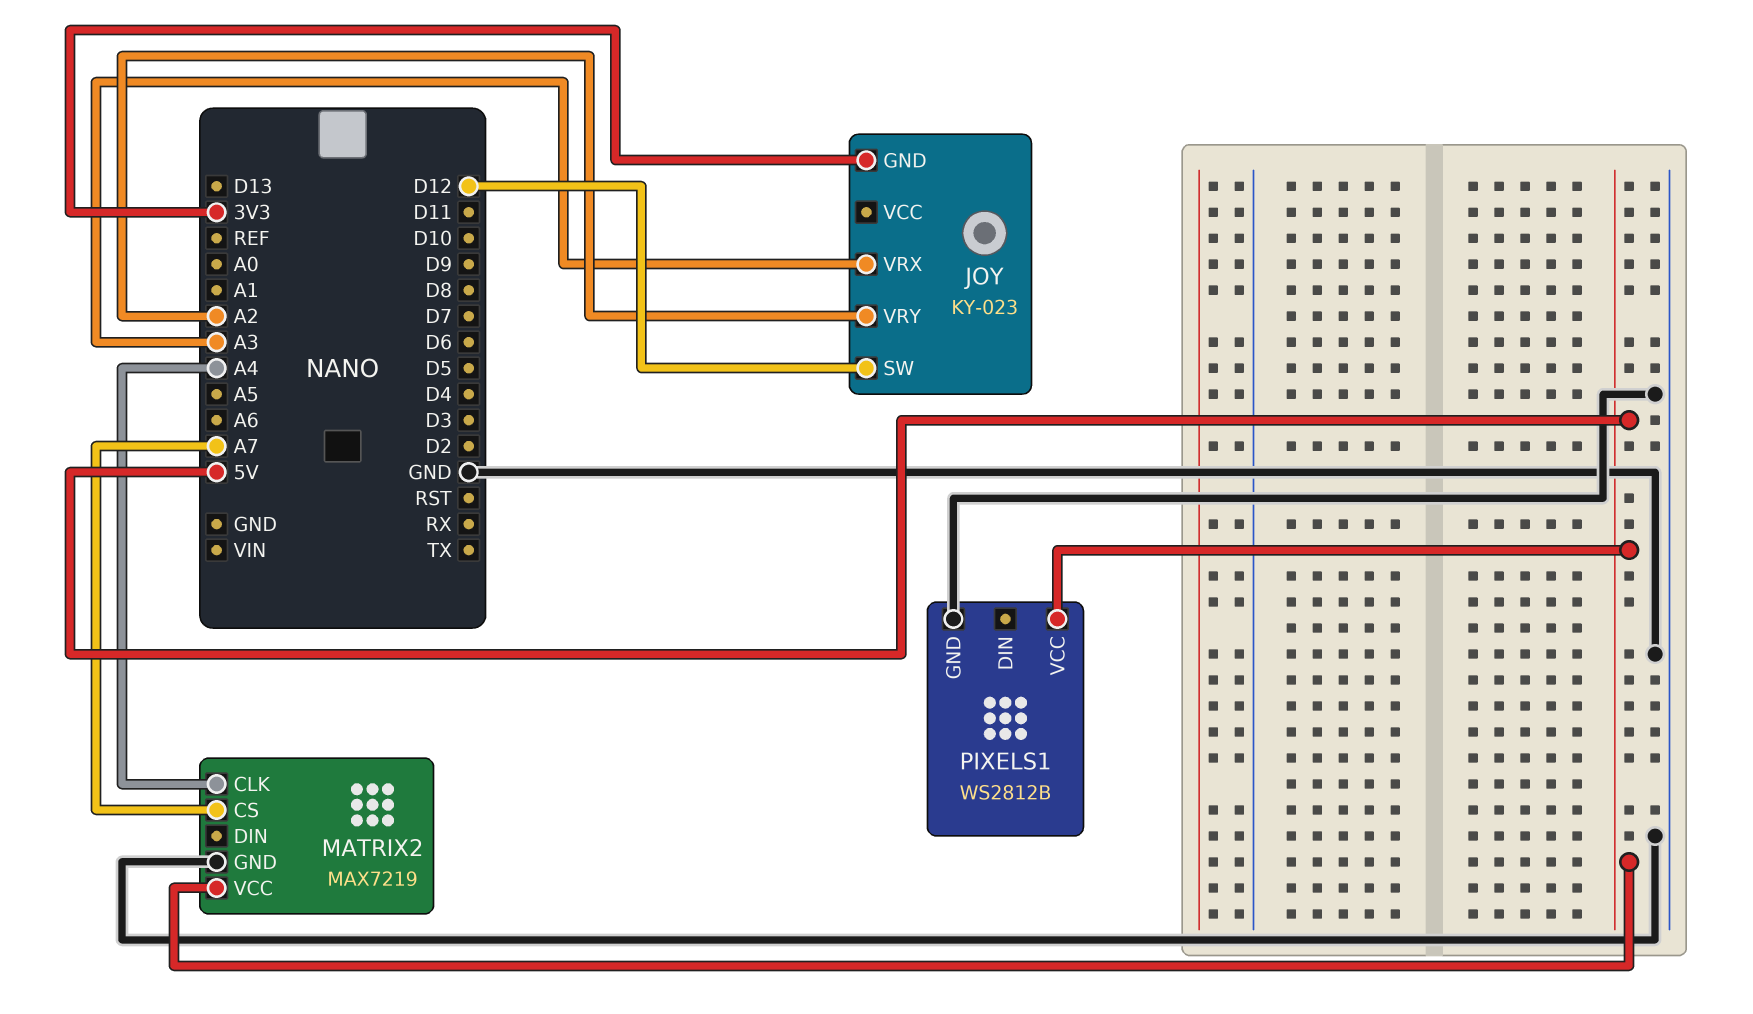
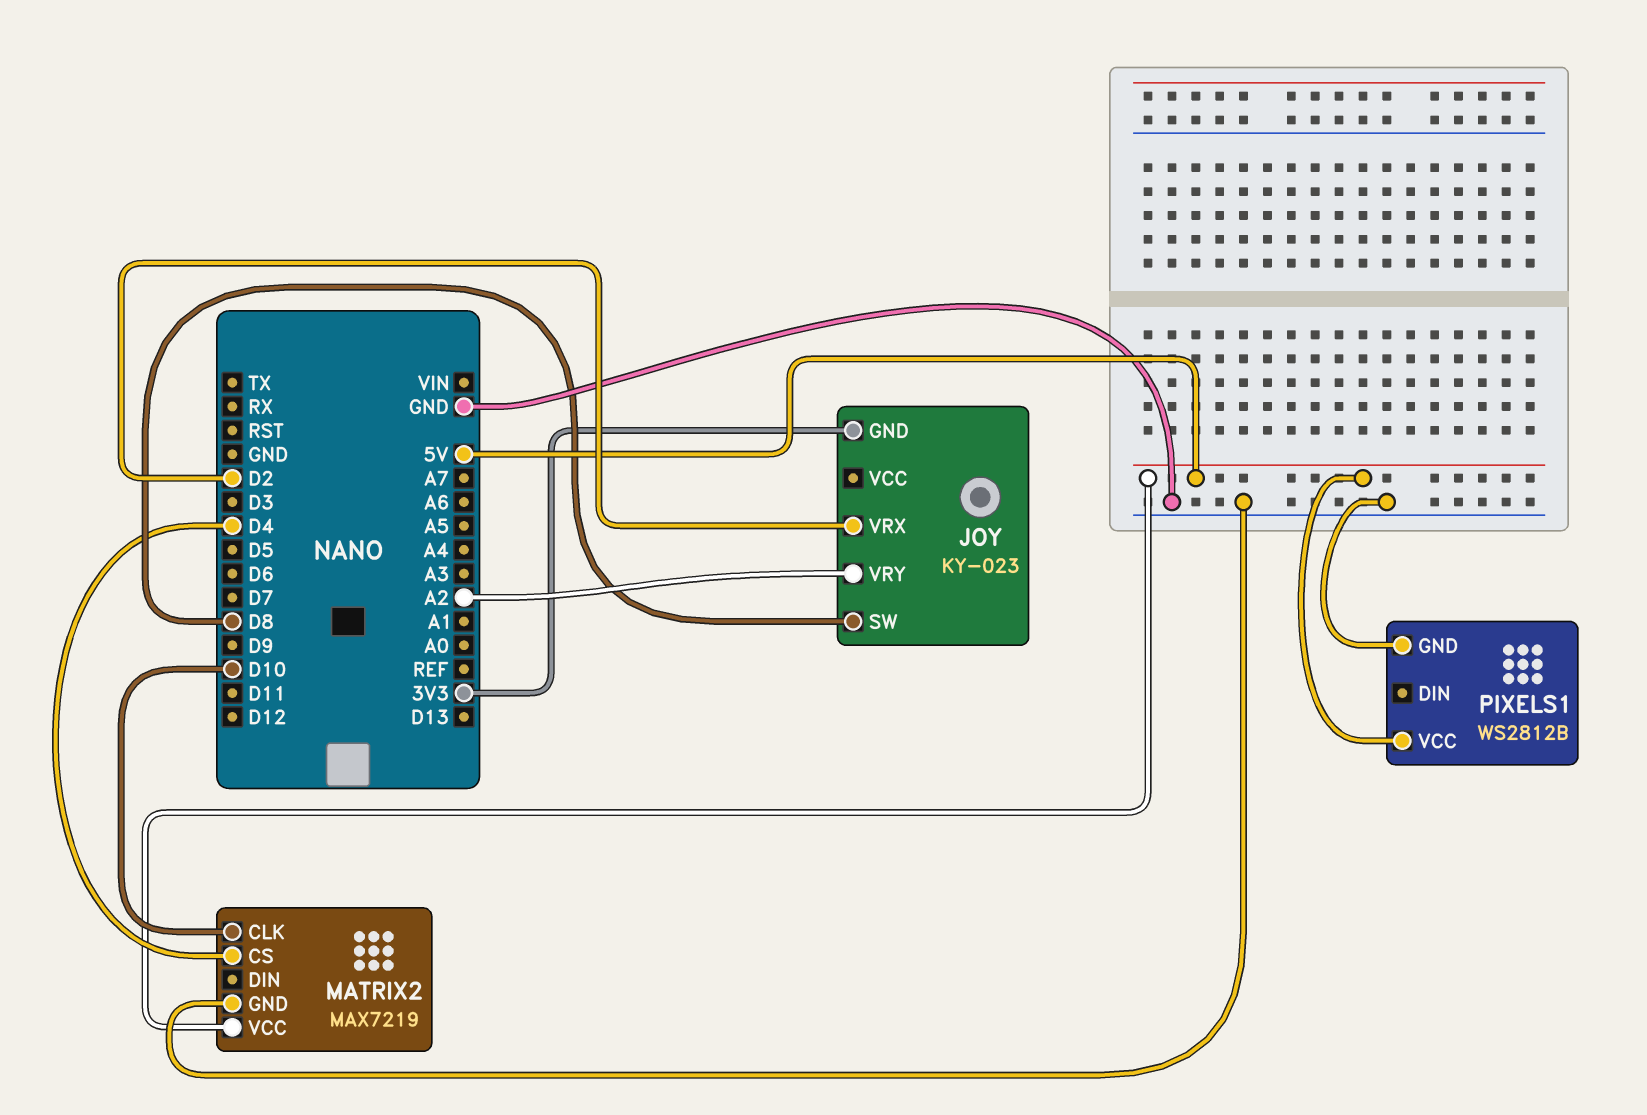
JOY pin SW: D12 -> D8
JOY pin VRX: A3 -> D2
MATRIX2 pin CLK: A4 -> D10
MATRIX2 pin CS: A7 -> D4

